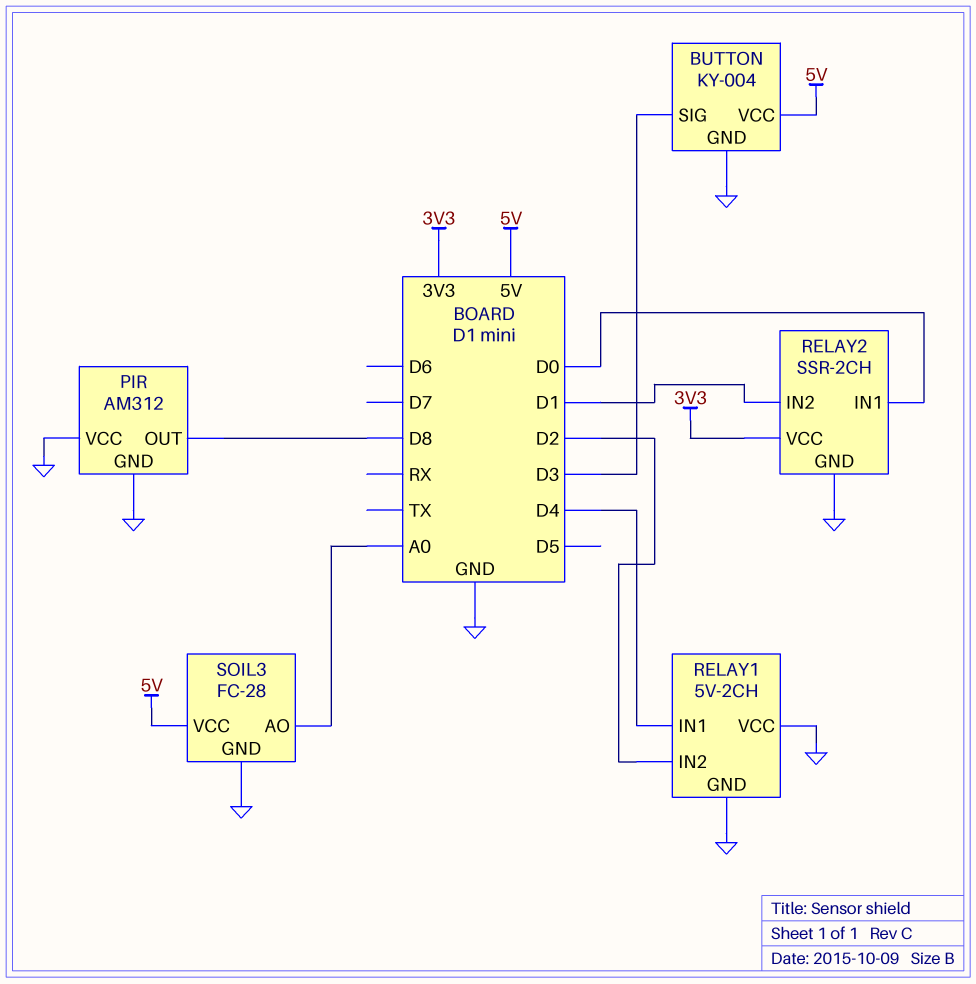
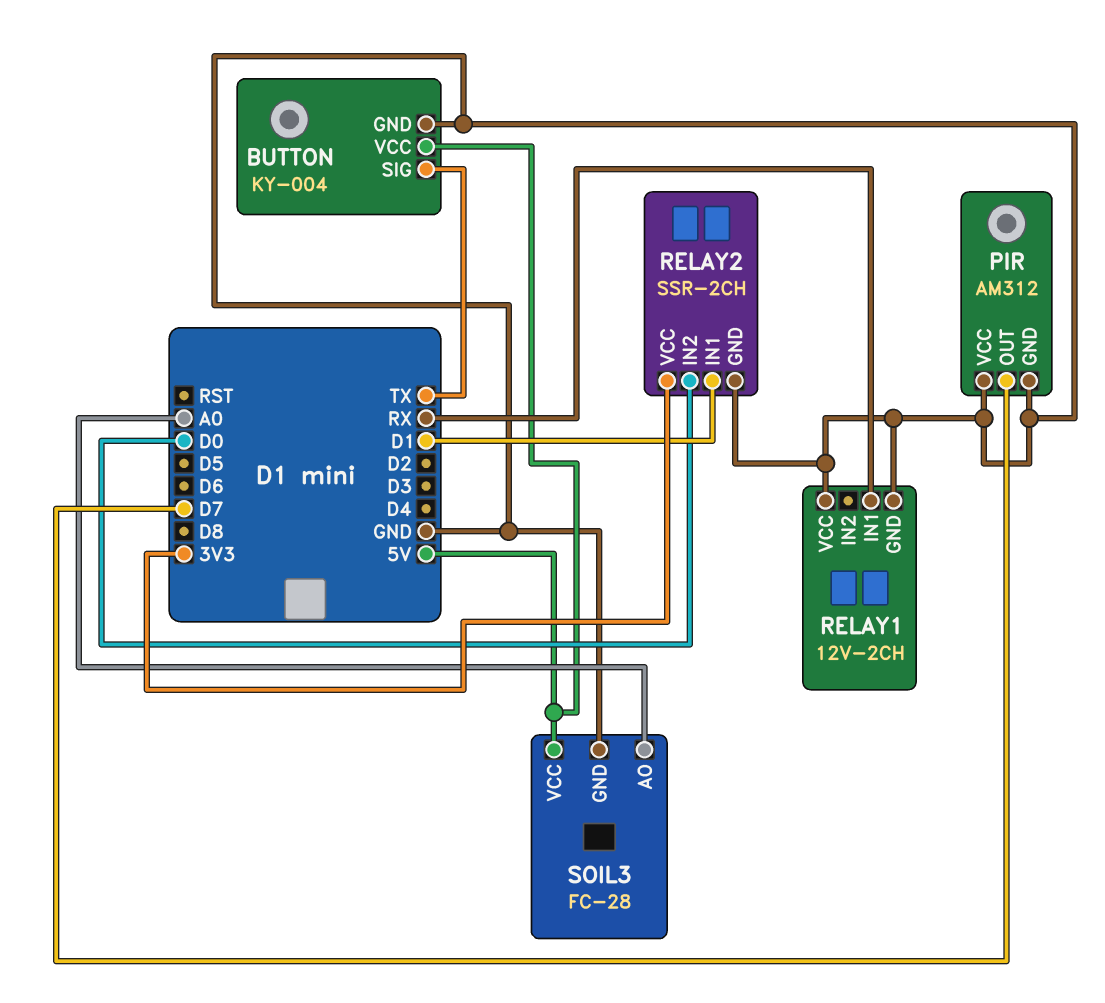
BUTTON pin SIG: D3 -> TX
PIR pin OUT: D8 -> D7
RELAY1: 5V-2CH -> 12V-2CH
RELAY1 pin IN1: D4 -> RX
RELAY1 pin IN2: D2 -> none
RELAY2 pin IN1: D0 -> D1
RELAY2 pin IN2: D1 -> D0

